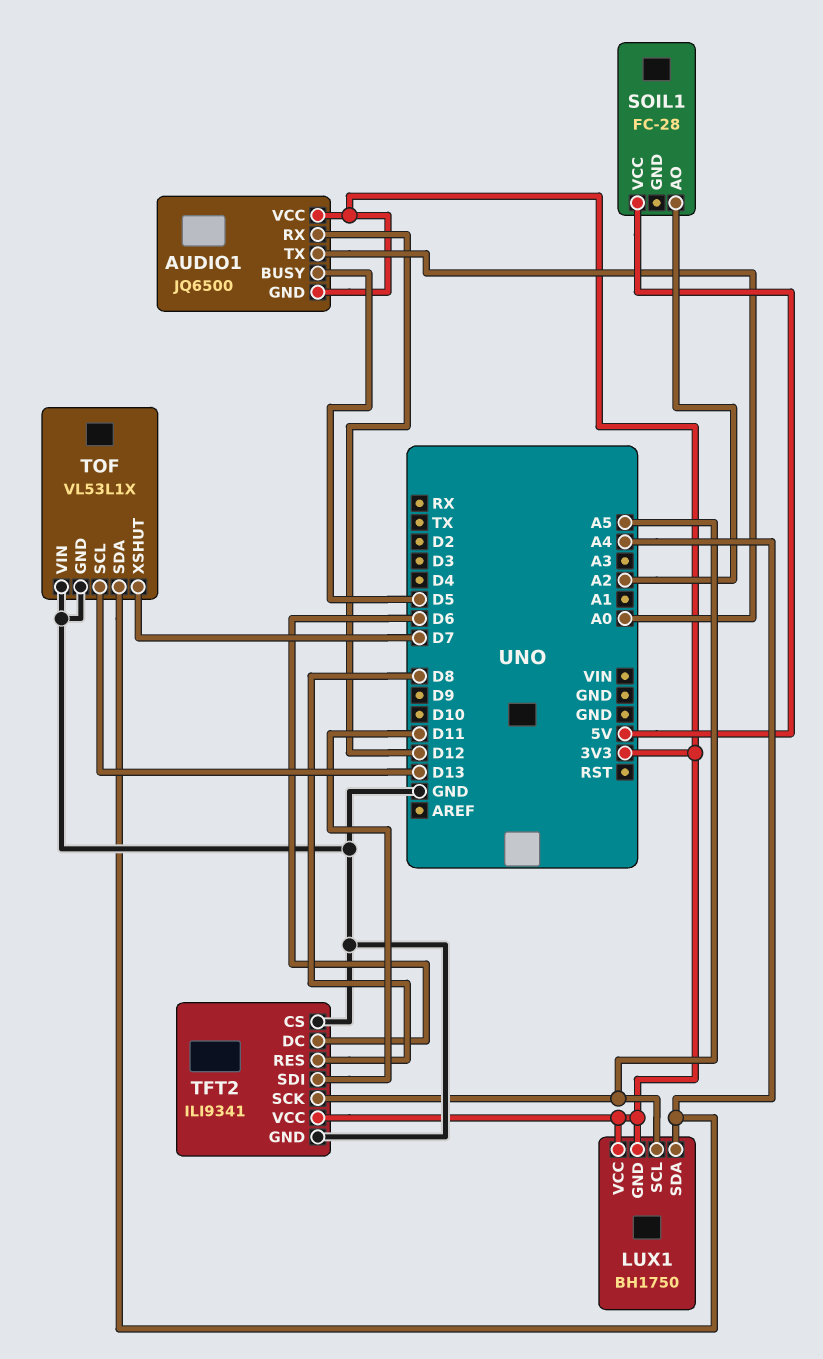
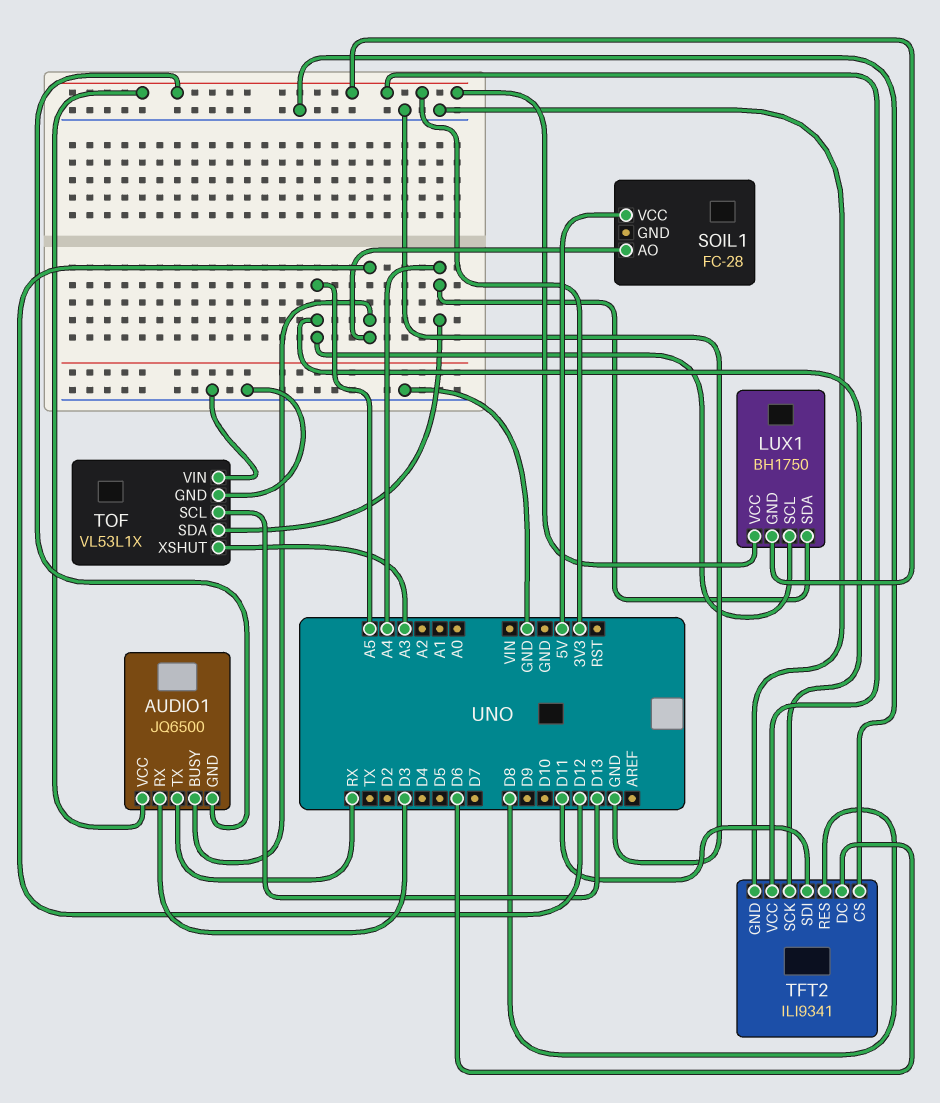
AUDIO1 pin BUSY: D5 -> D12
AUDIO1 pin RX: D12 -> D3
AUDIO1 pin TX: A0 -> RX
SOIL1 pin AO: A2 -> D12
TOF pin XSHUT: D7 -> A3

